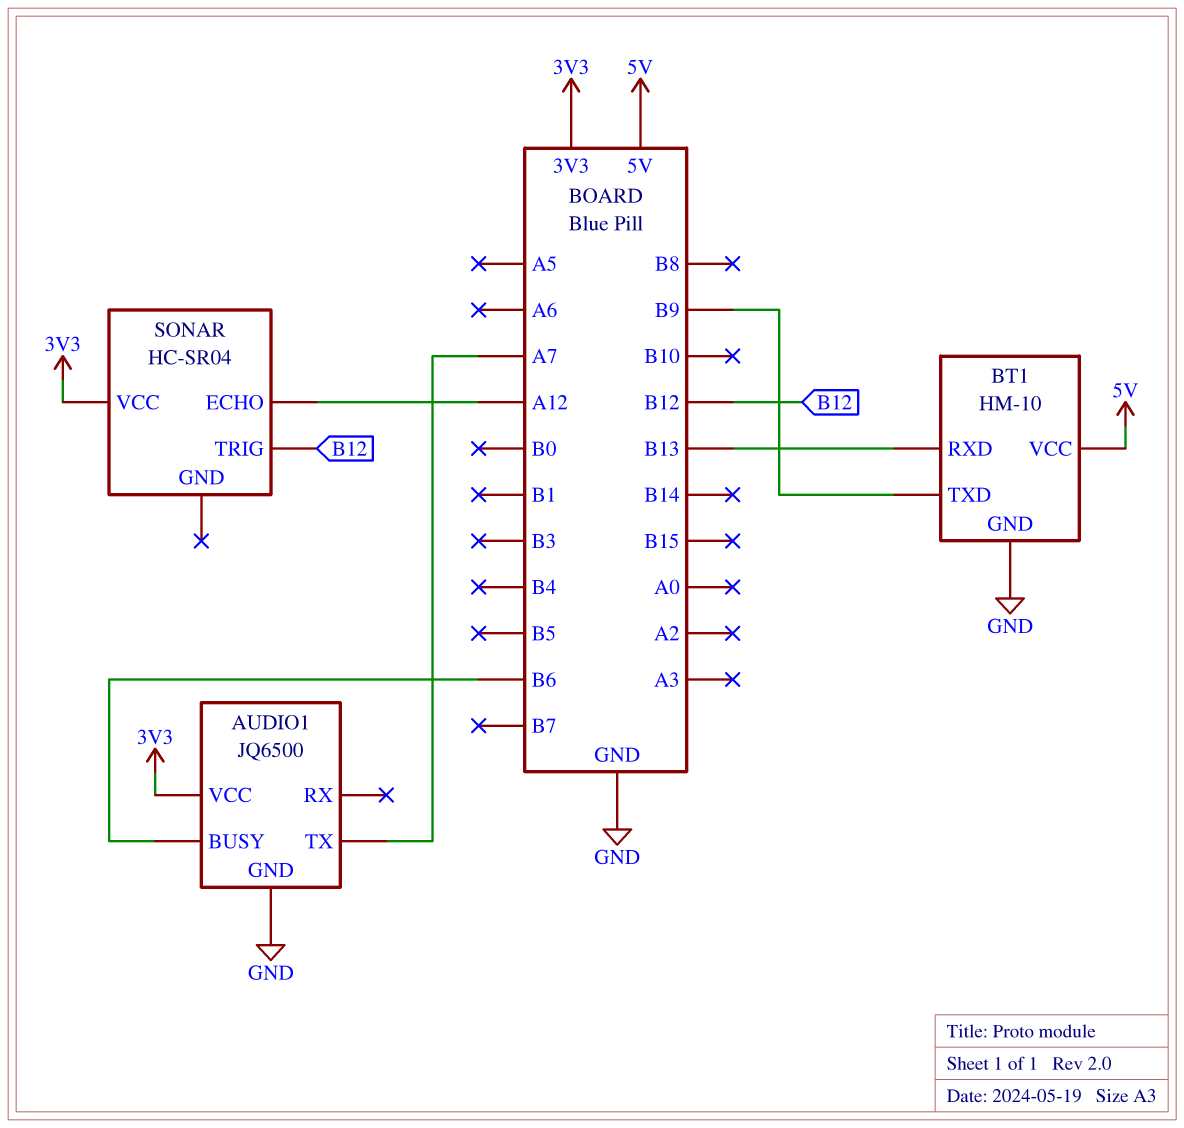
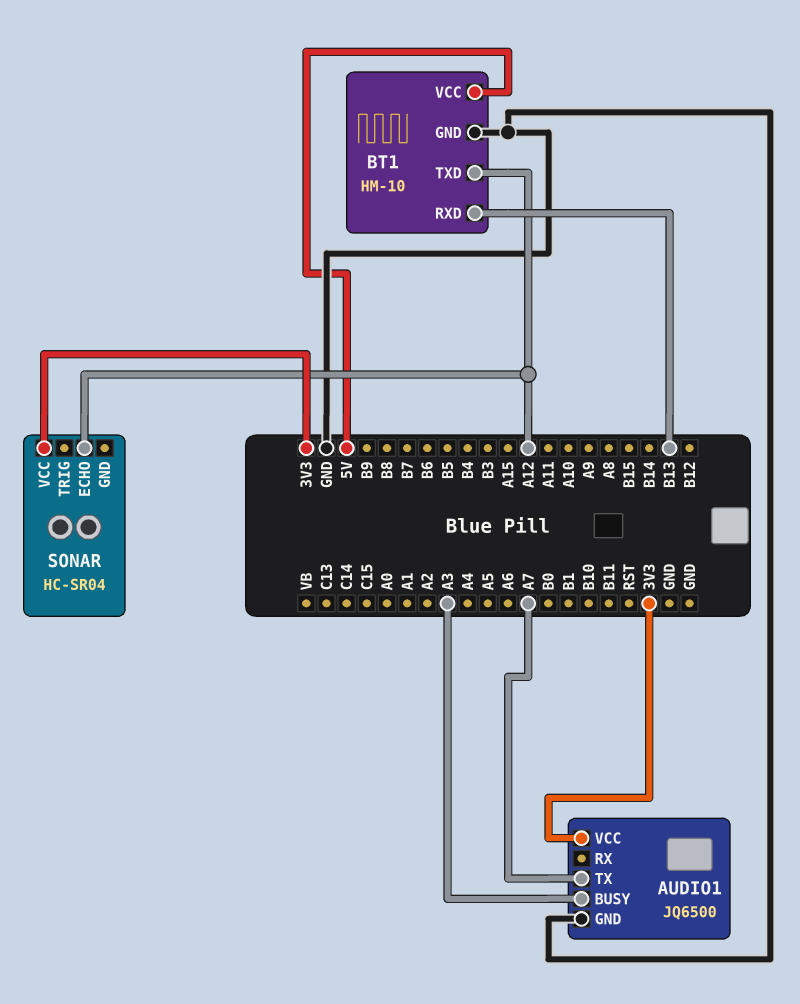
AUDIO1 pin BUSY: B6 -> A3
BT1 pin TXD: B9 -> A12
SONAR pin TRIG: B12 -> none

